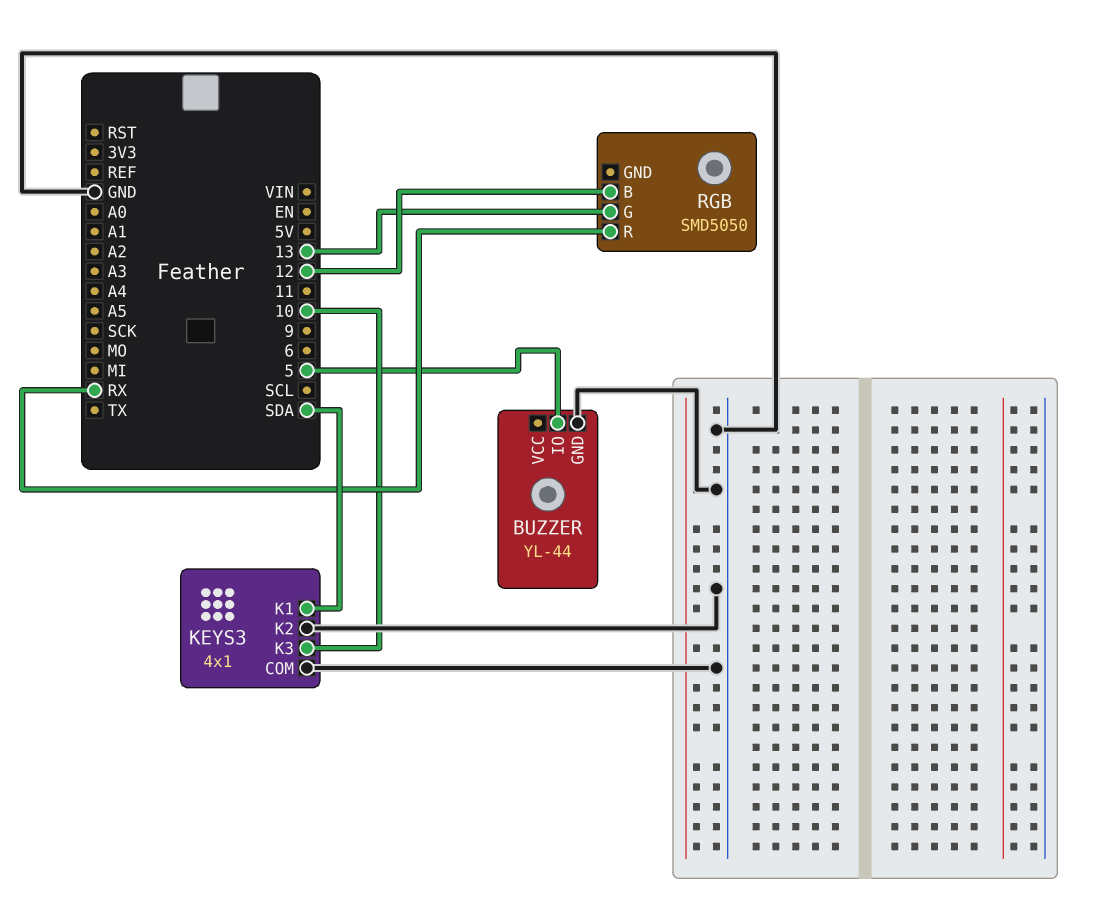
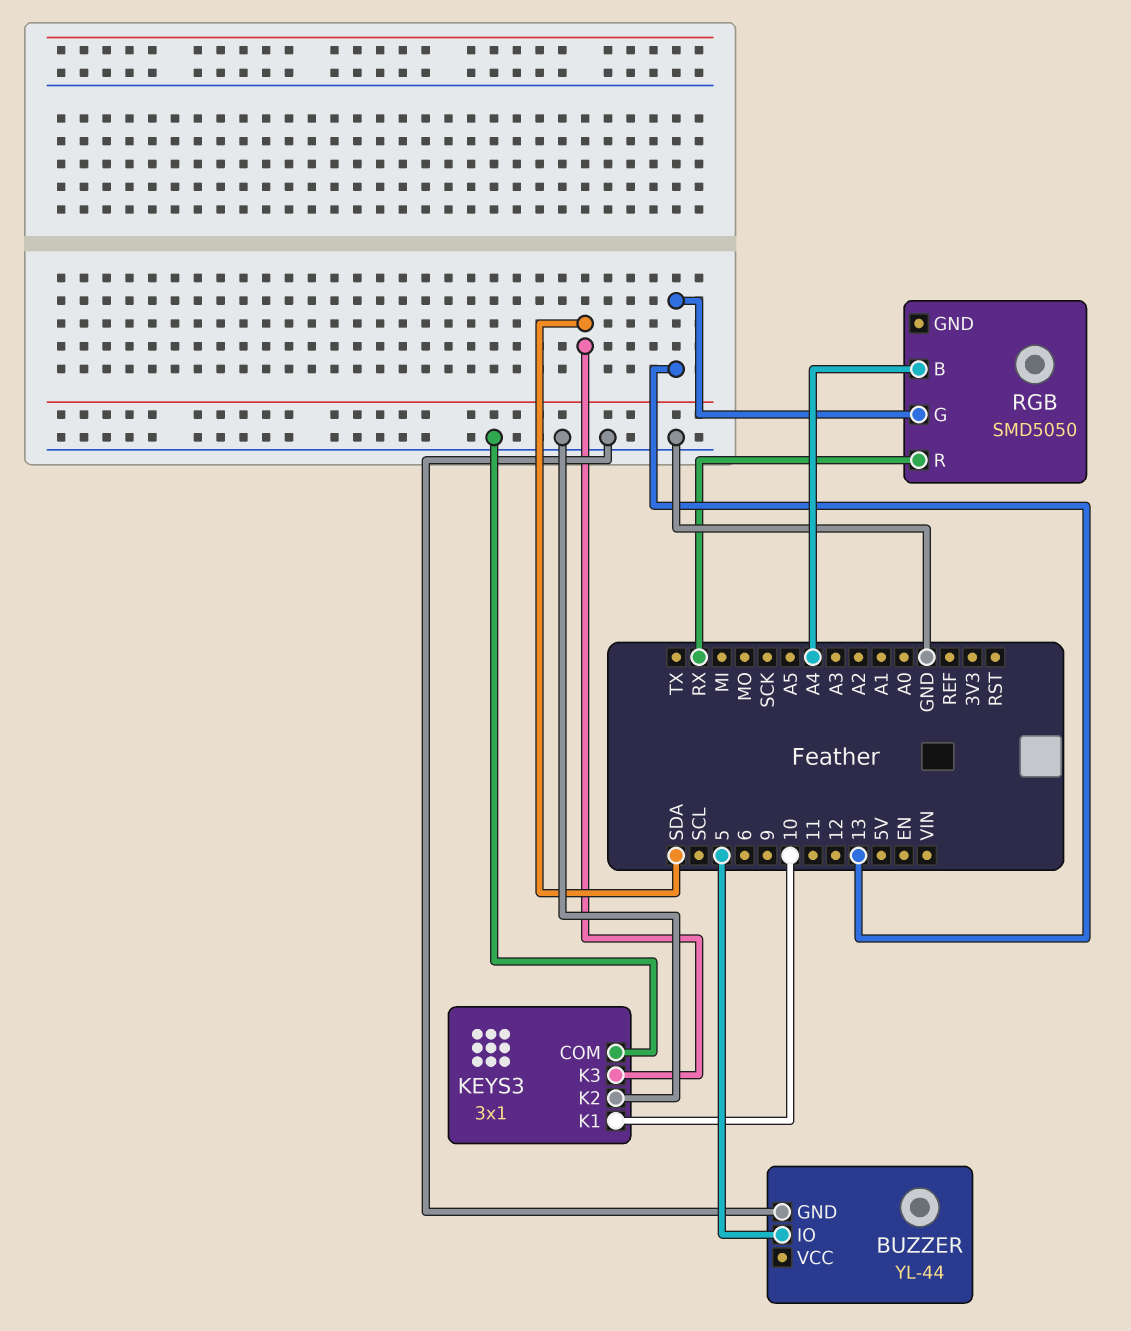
KEYS3: 4x1 -> 3x1
KEYS3 pin K1: SDA -> 10
KEYS3 pin K3: 10 -> SDA
RGB pin B: 12 -> A4

